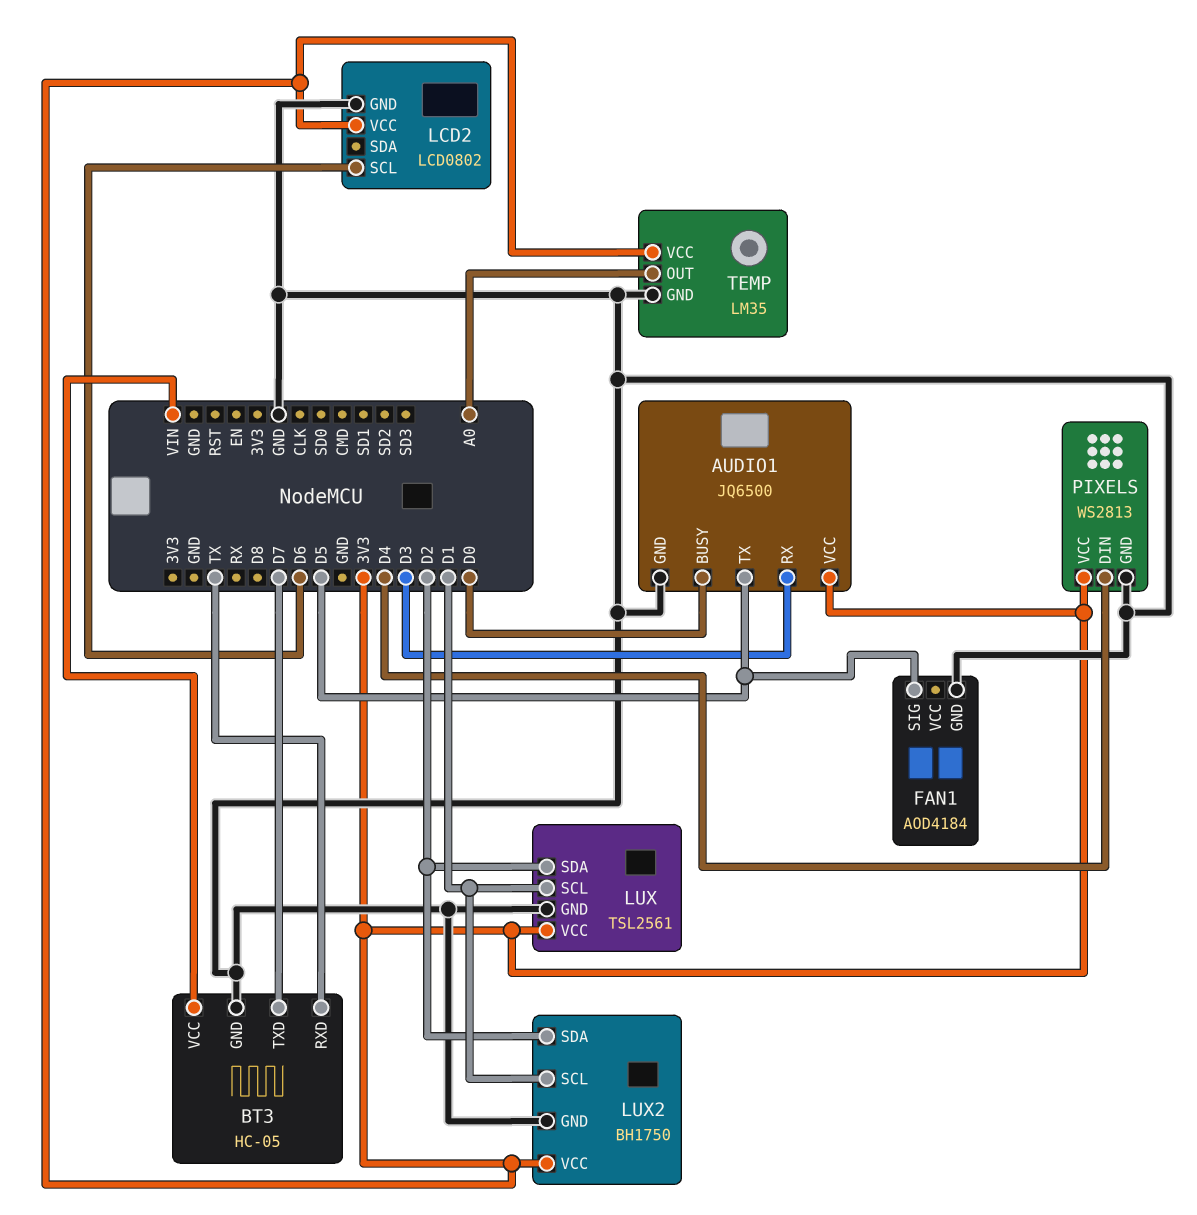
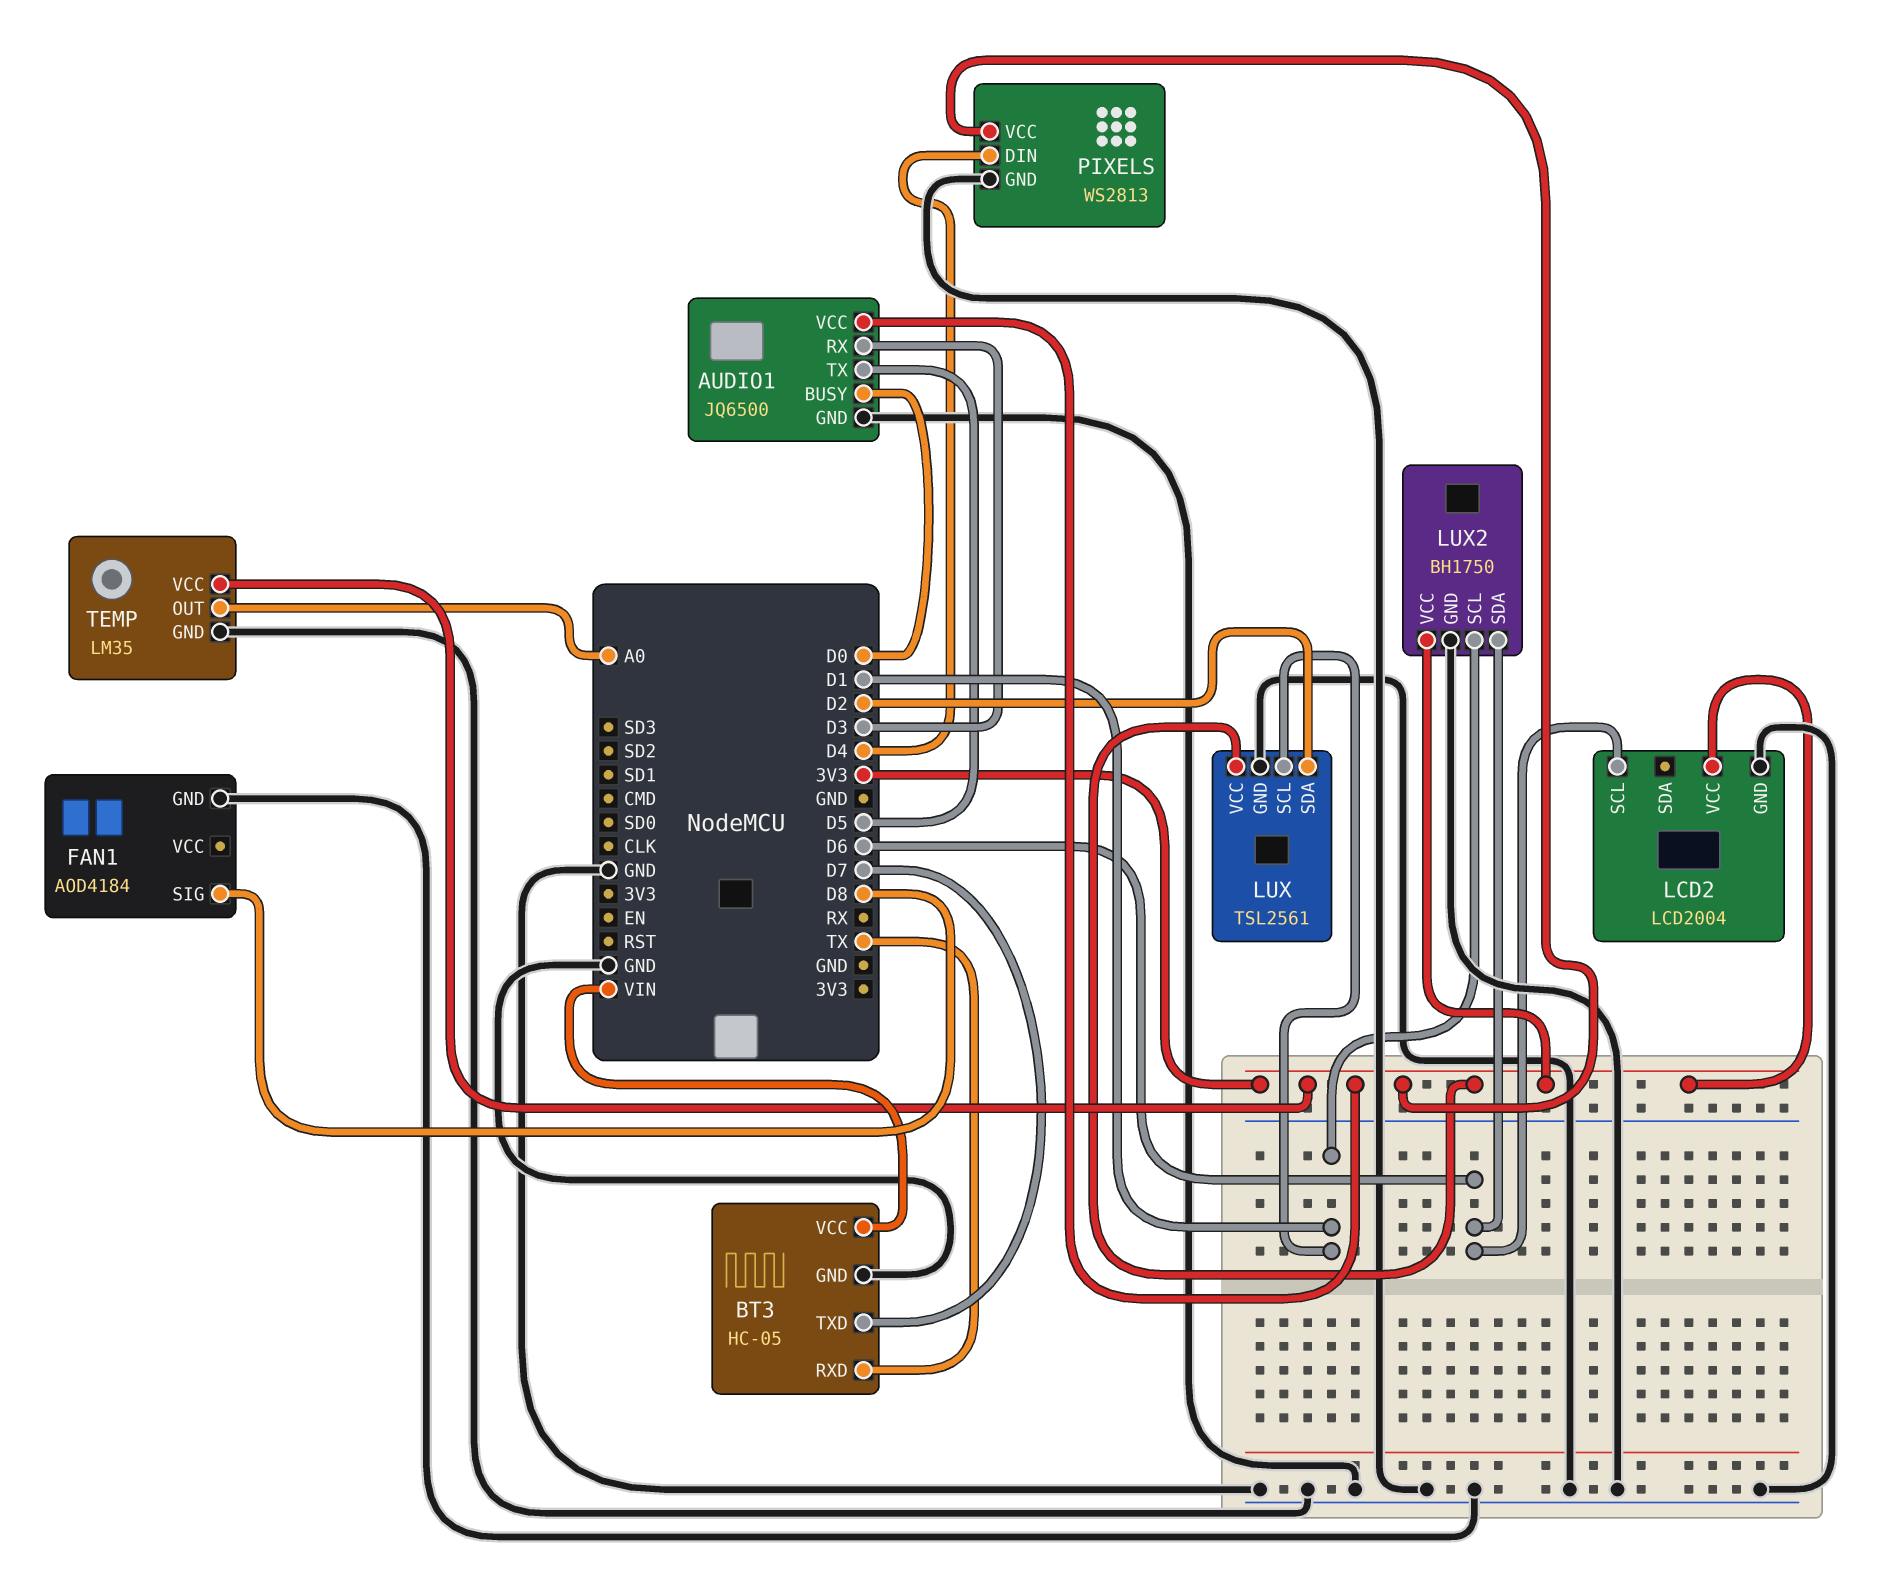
FAN1 pin SIG: D5 -> D8
LCD2: LCD0802 -> LCD2004
LUX2 pin SDA: D2 -> D6

